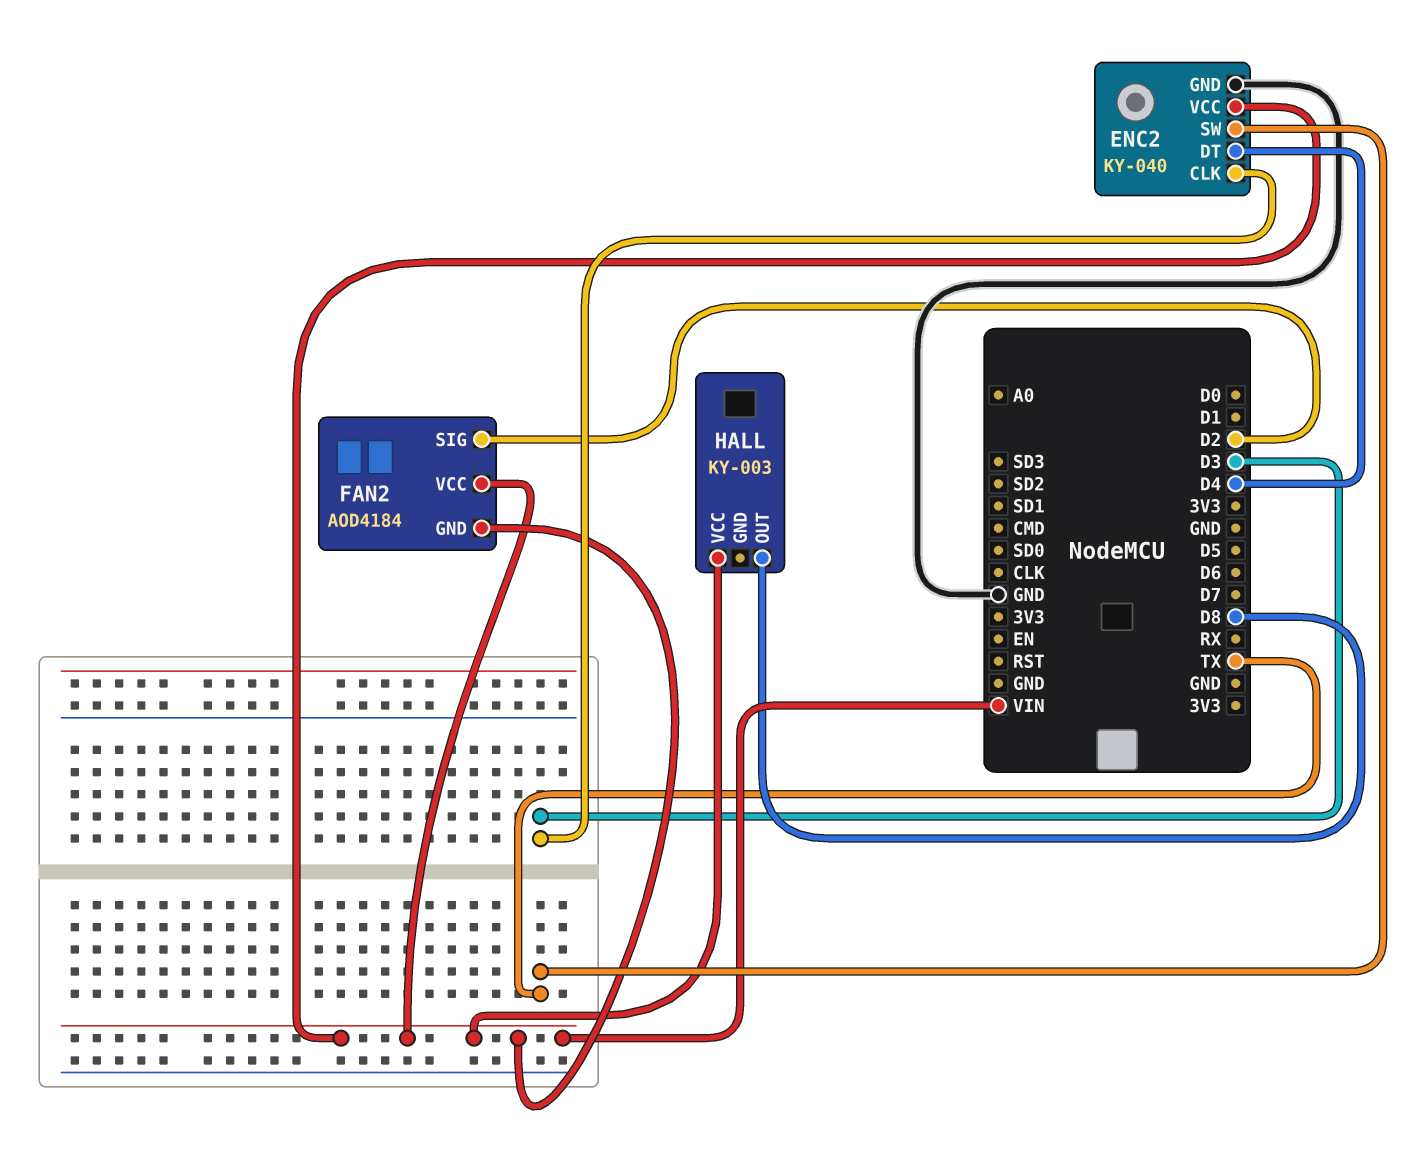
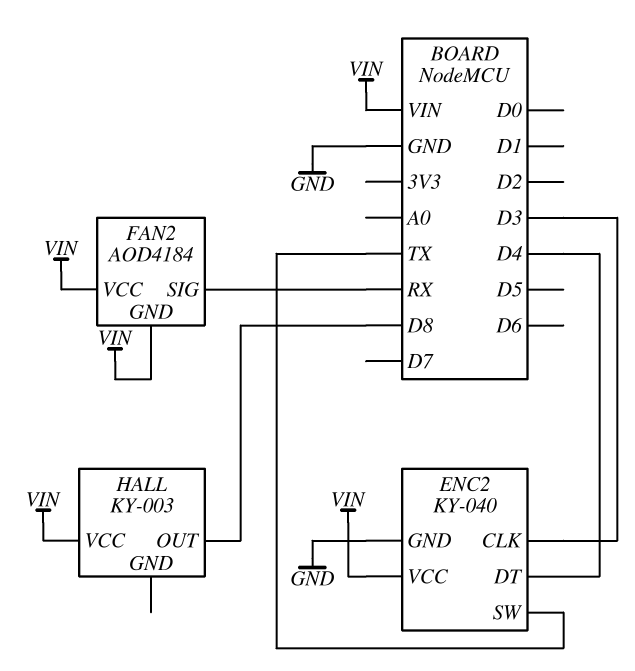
FAN2 pin SIG: D2 -> RX

